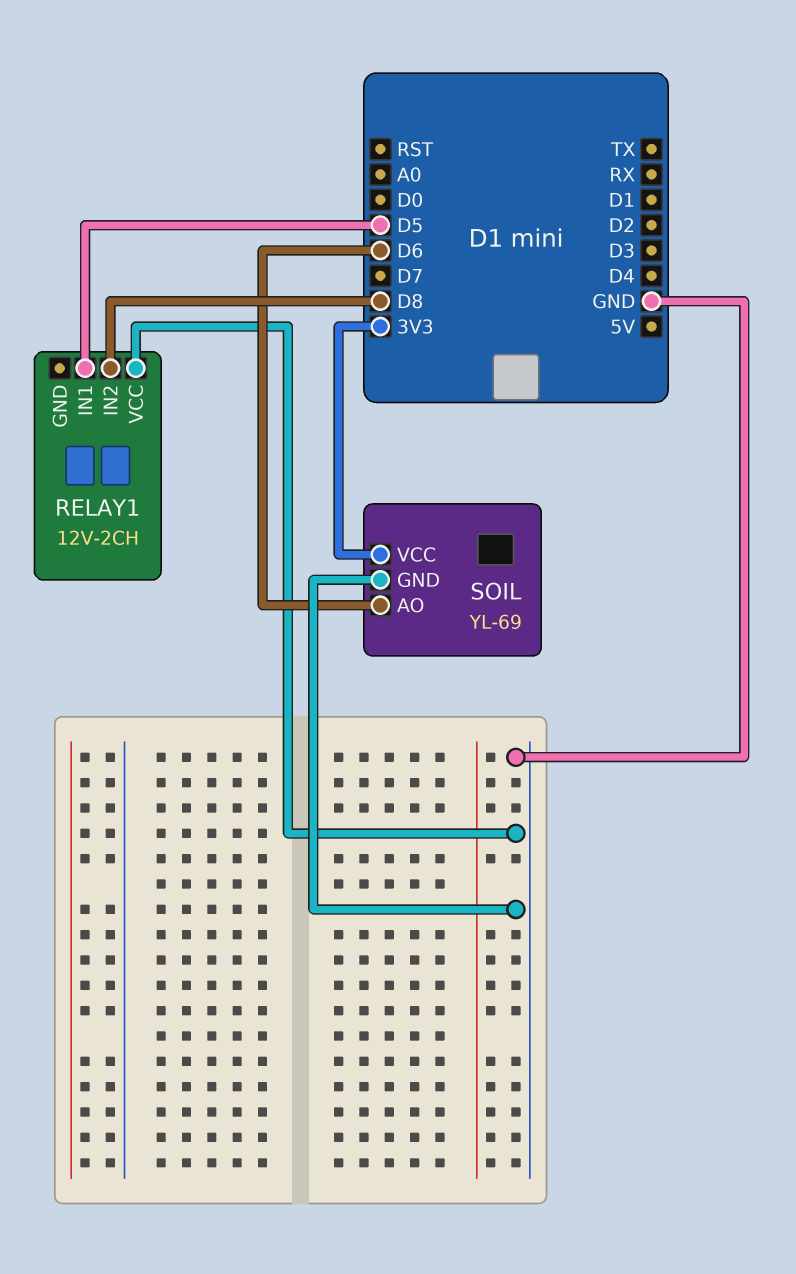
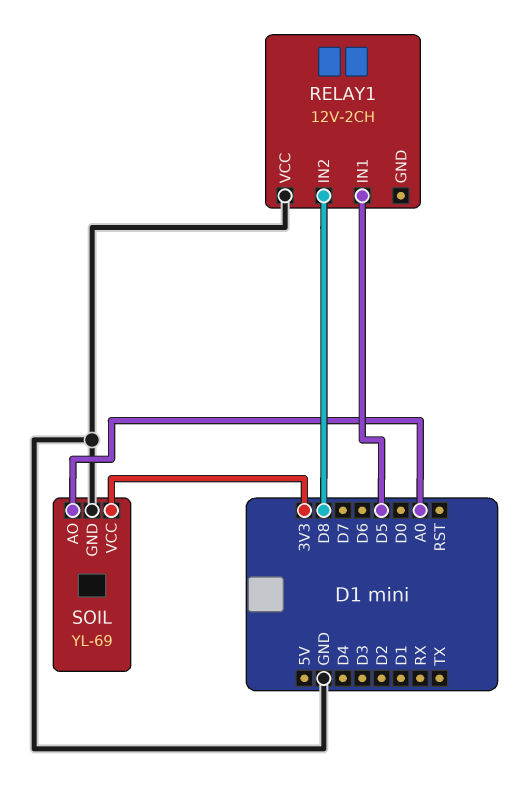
SOIL pin AO: D6 -> A0

